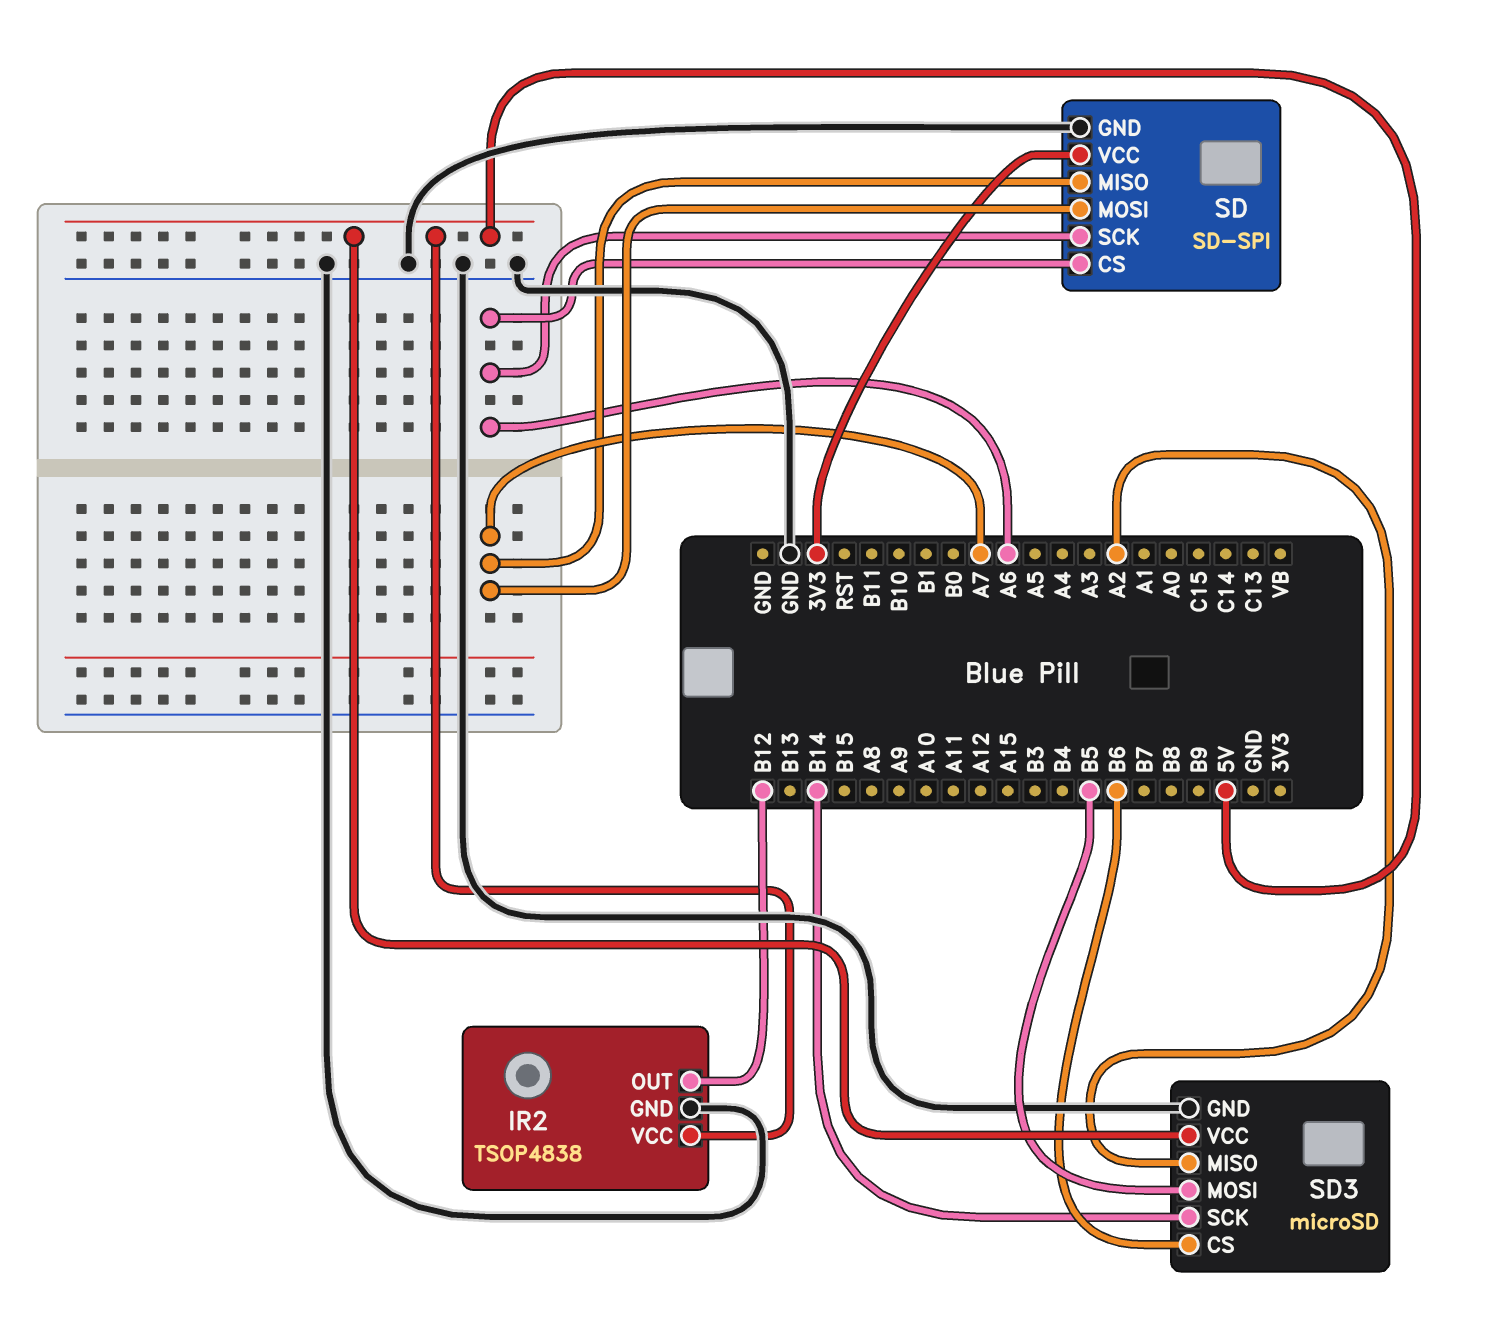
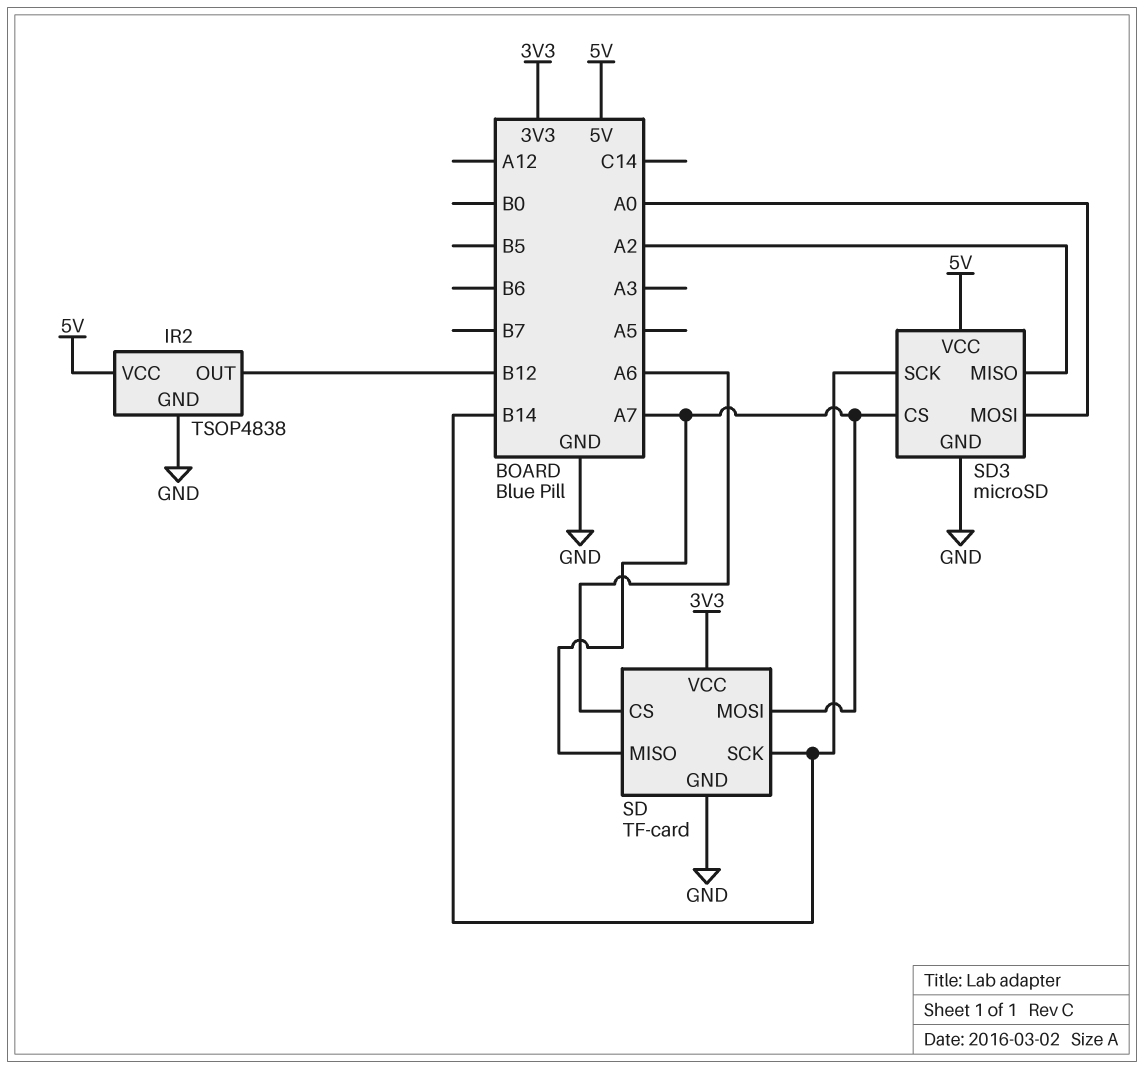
SD: SD-SPI -> TF-card
SD pin SCK: A6 -> B14
SD3 pin CS: B6 -> A7
SD3 pin MOSI: B5 -> A0

